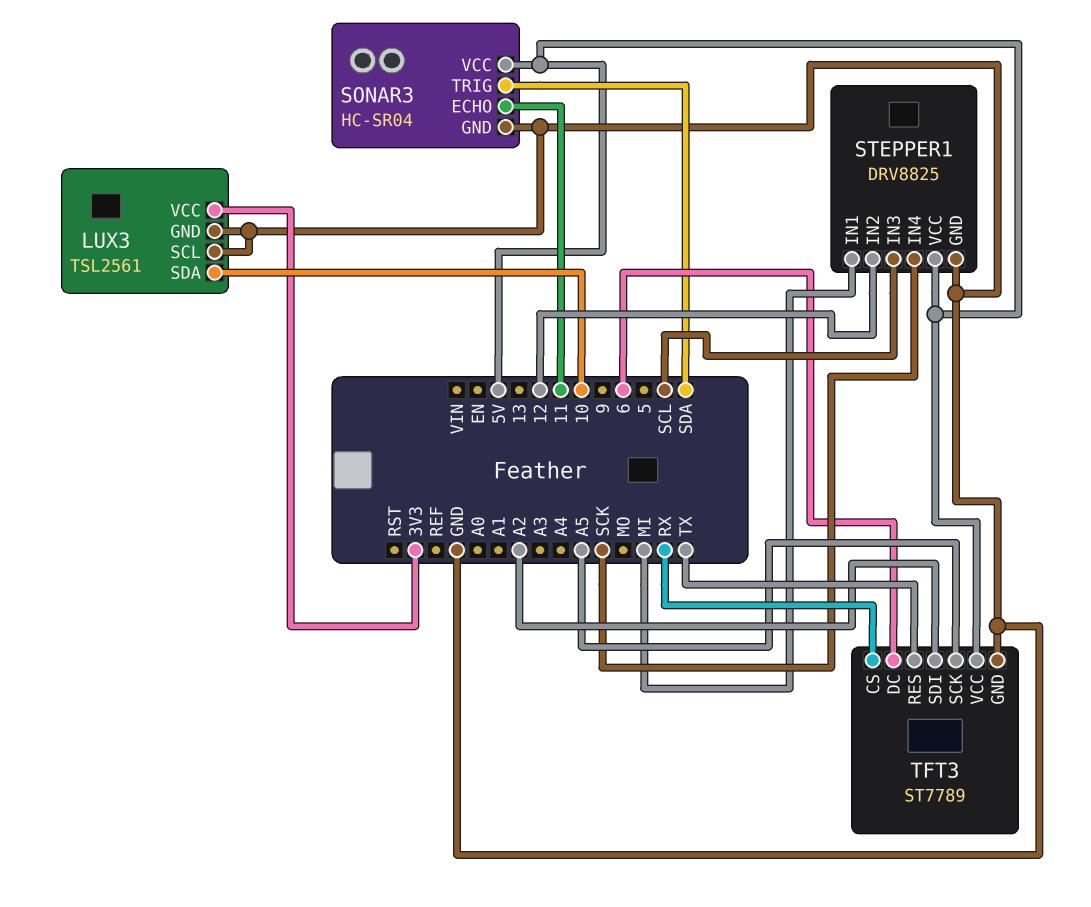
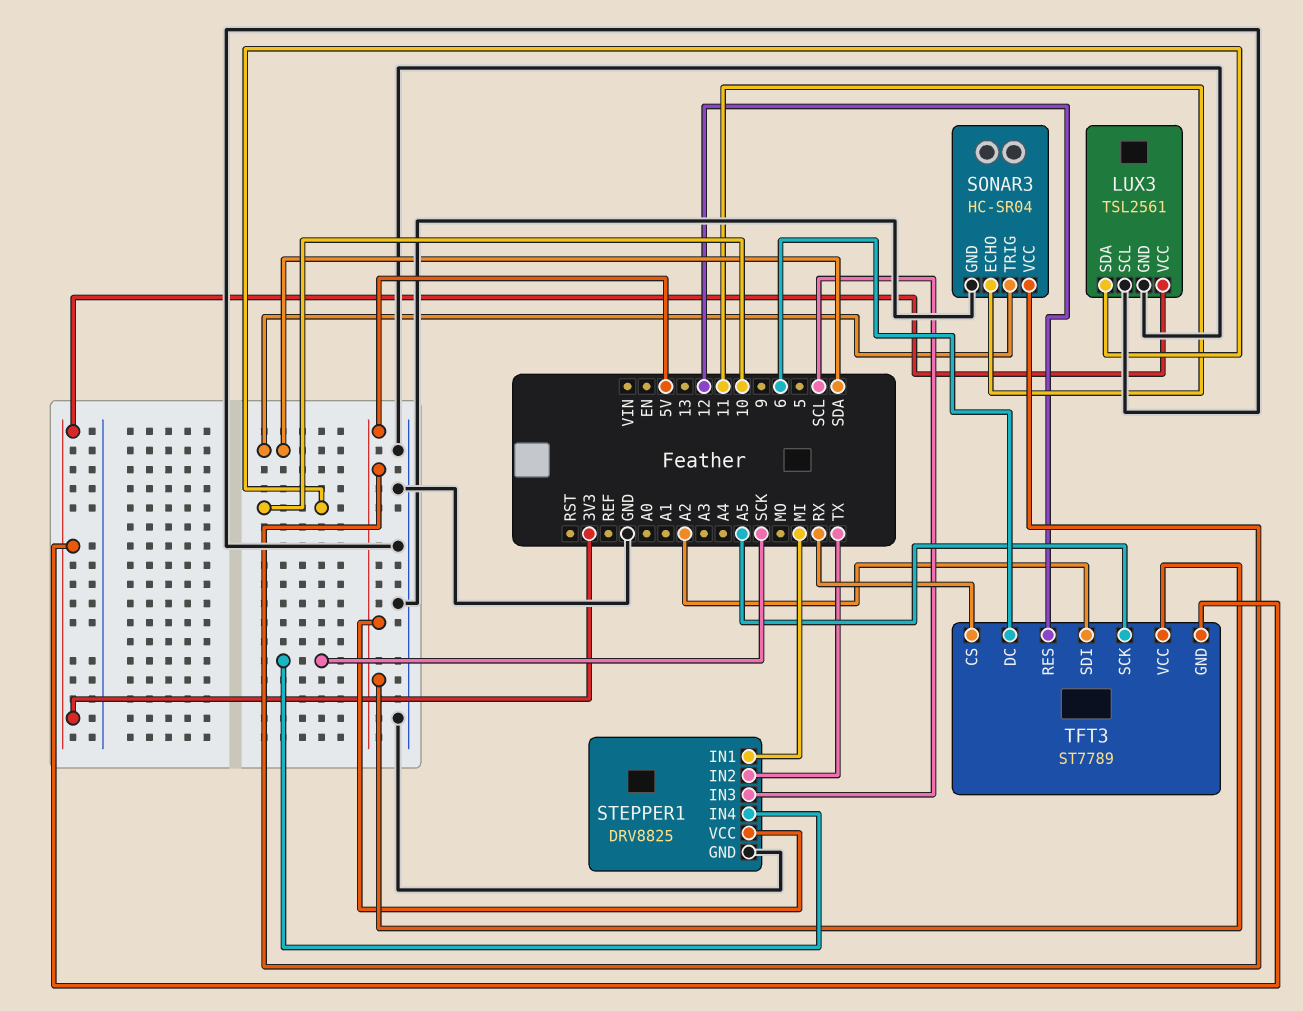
STEPPER1 pin IN2: 12 -> TX
TFT3 pin GND: GND -> 3V3
TFT3 pin RES: TX -> 12

